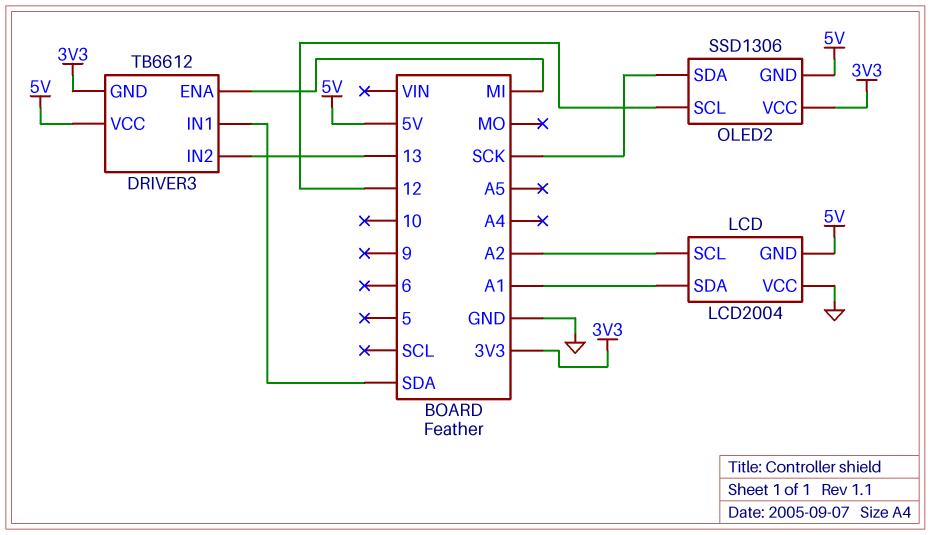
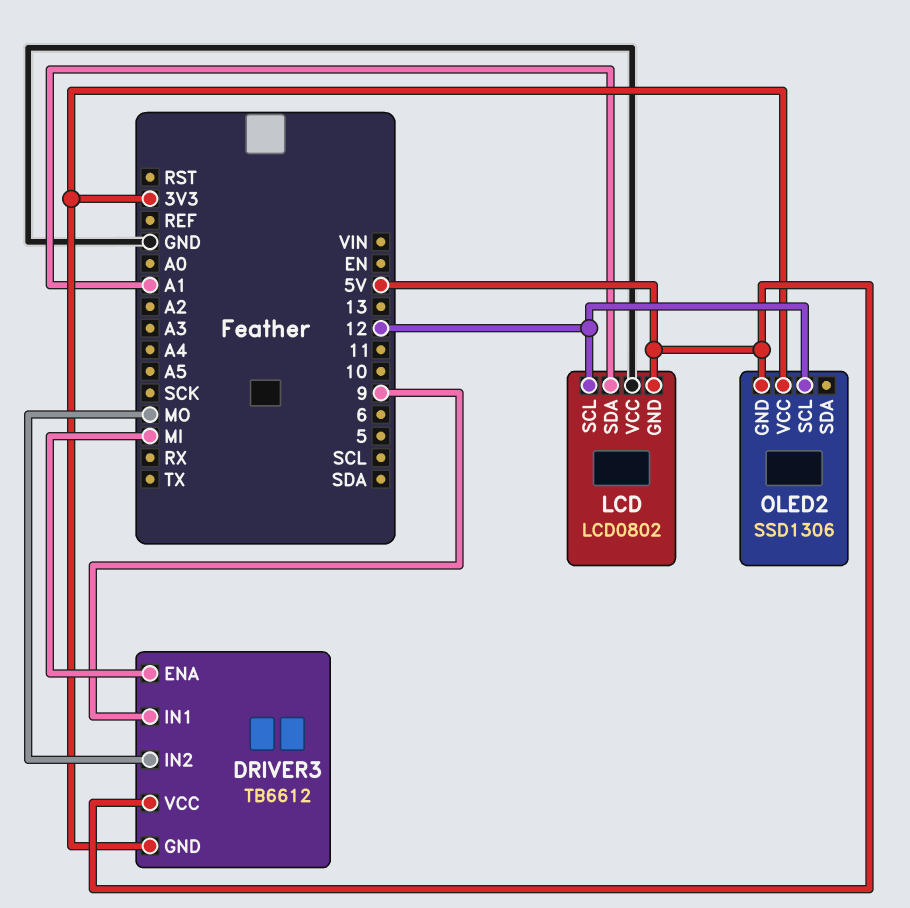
DRIVER3 pin IN1: SDA -> 9
DRIVER3 pin IN2: 13 -> MO
LCD: LCD2004 -> LCD0802
LCD pin SCL: A2 -> 12
OLED2 pin SDA: SCK -> none

